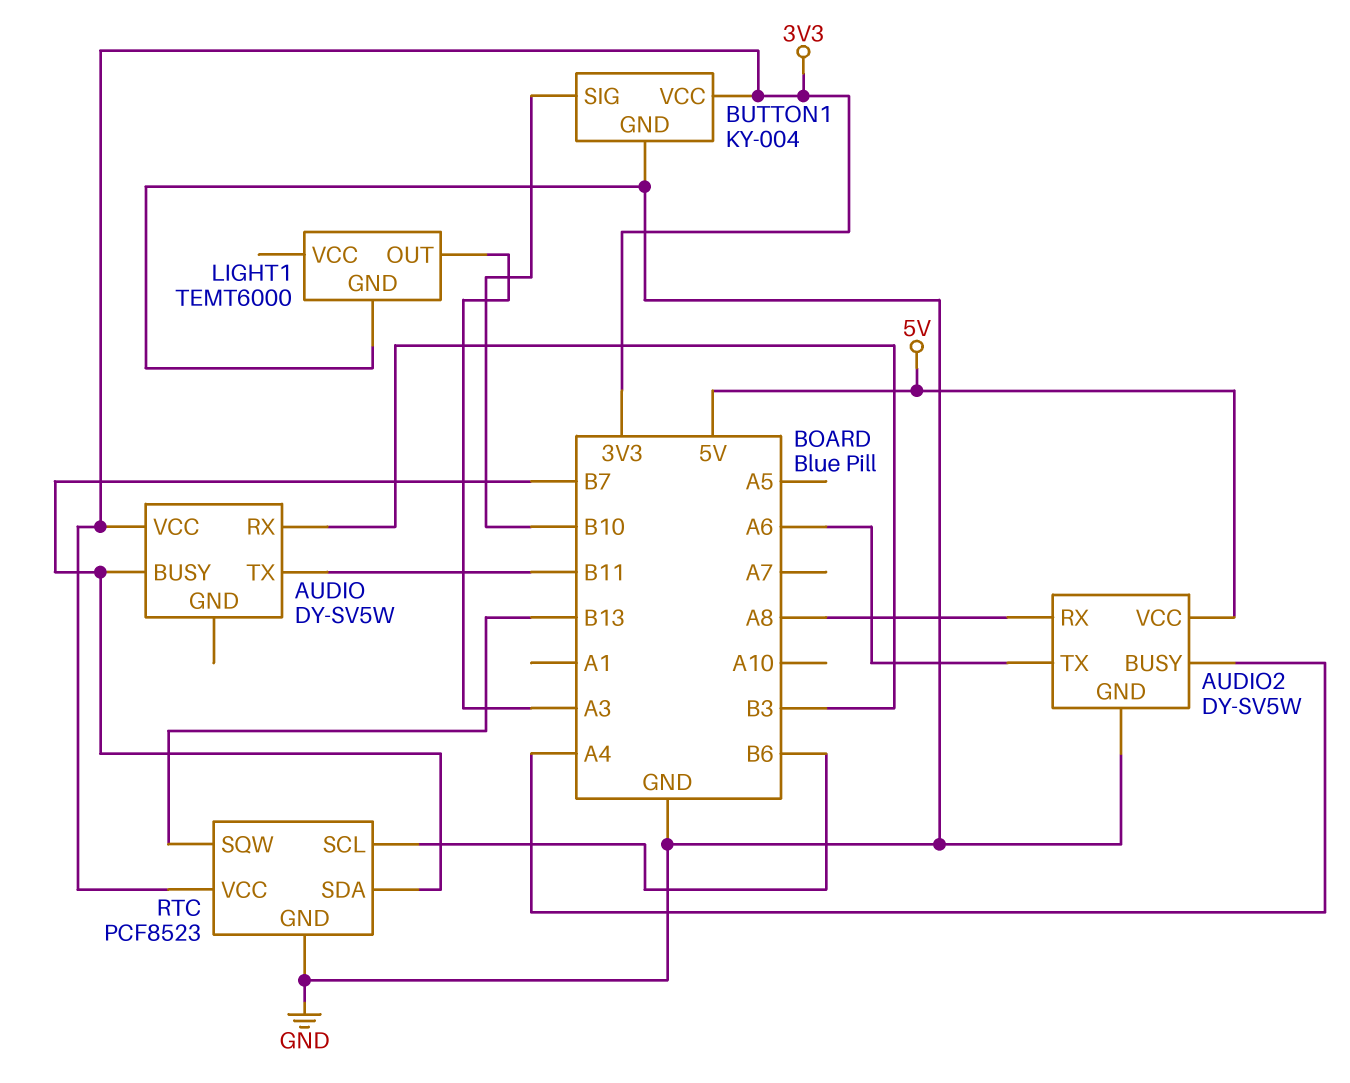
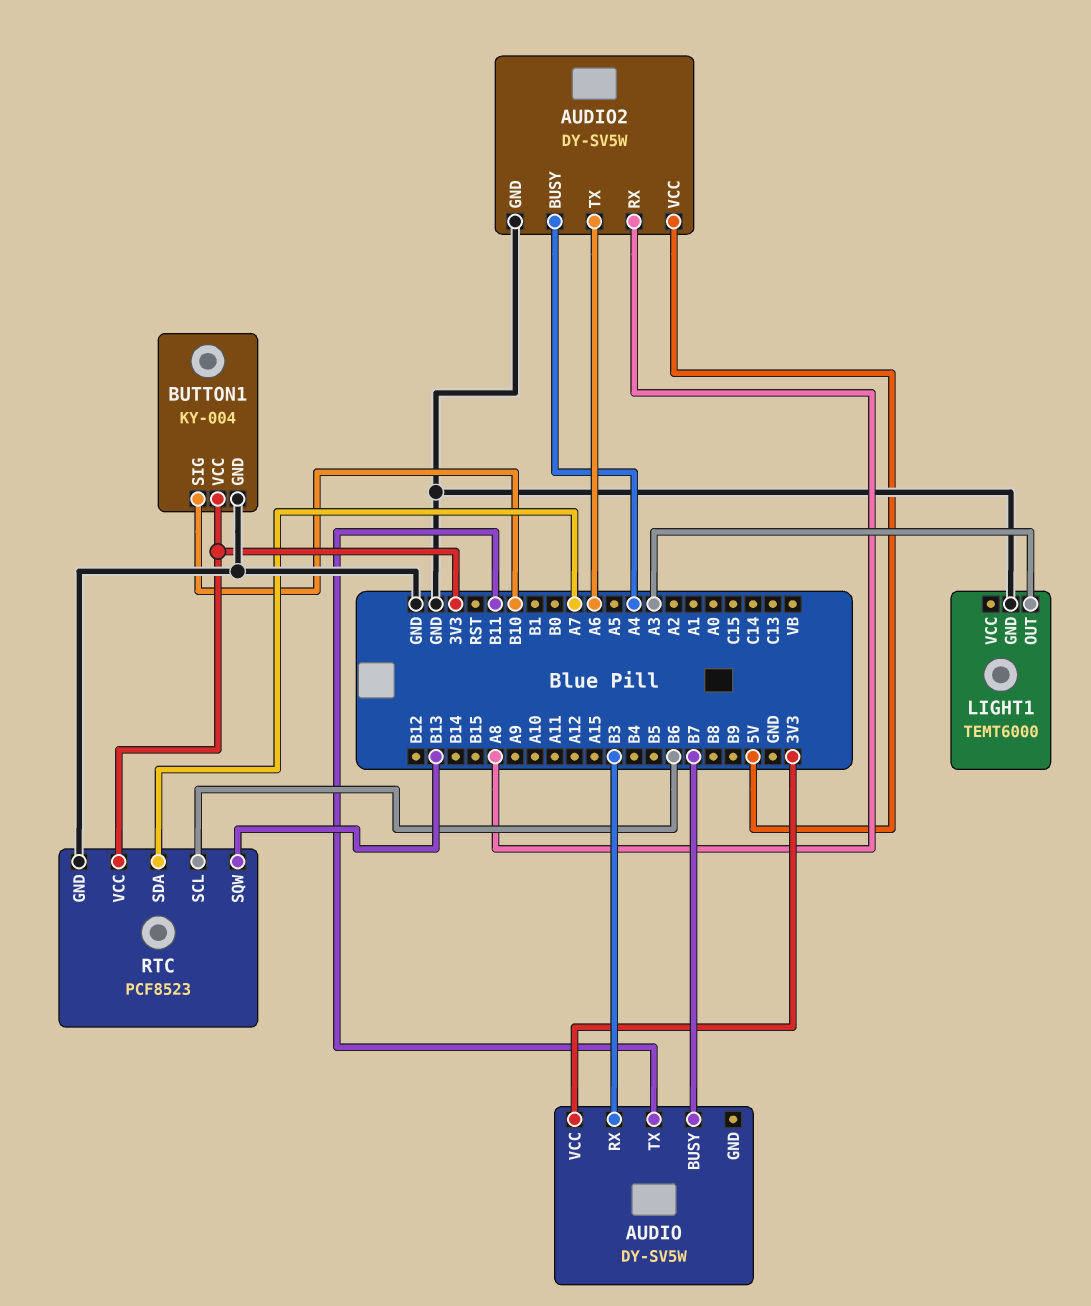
RTC pin SDA: B7 -> A7

